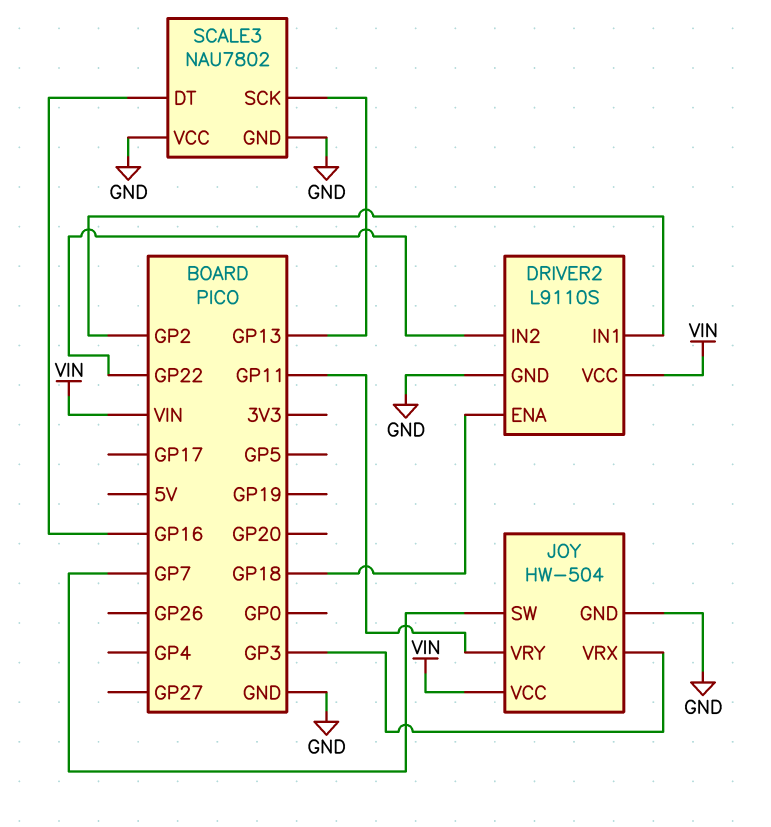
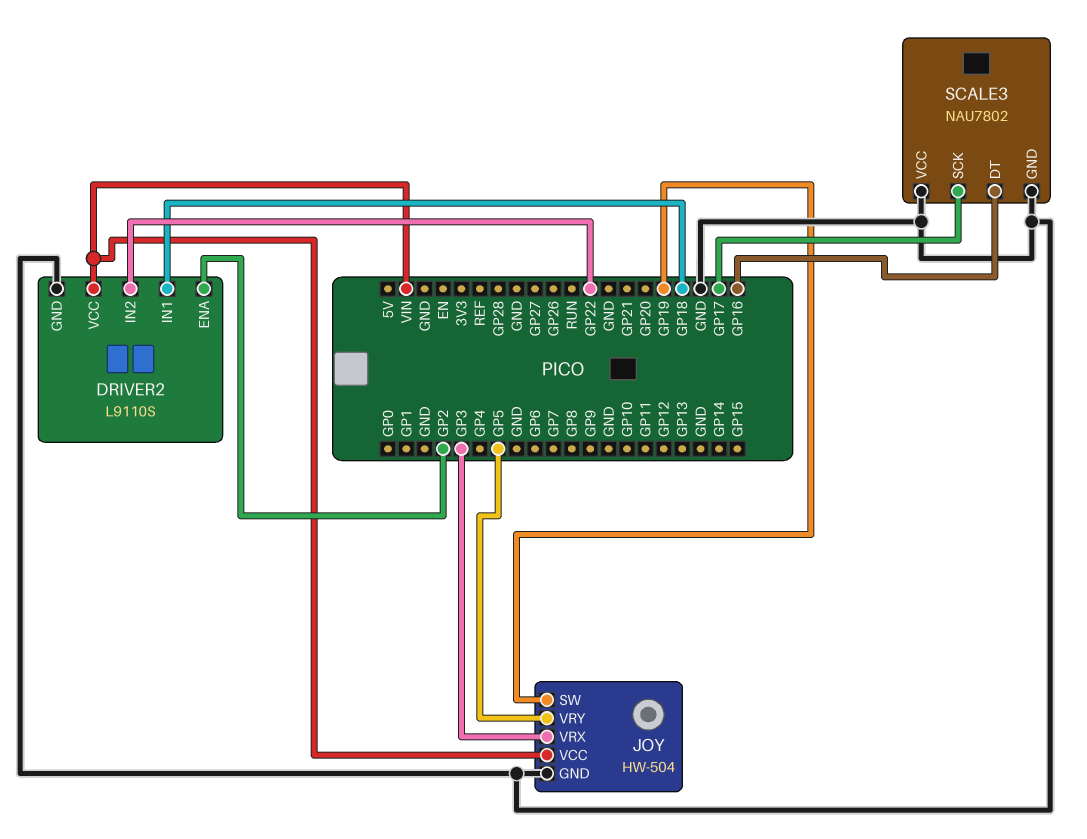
DRIVER2 pin ENA: GP18 -> GP2
DRIVER2 pin IN1: GP2 -> GP18
JOY pin SW: GP7 -> GP19
JOY pin VRY: GP11 -> GP5
SCALE3 pin SCK: GP13 -> GP17

